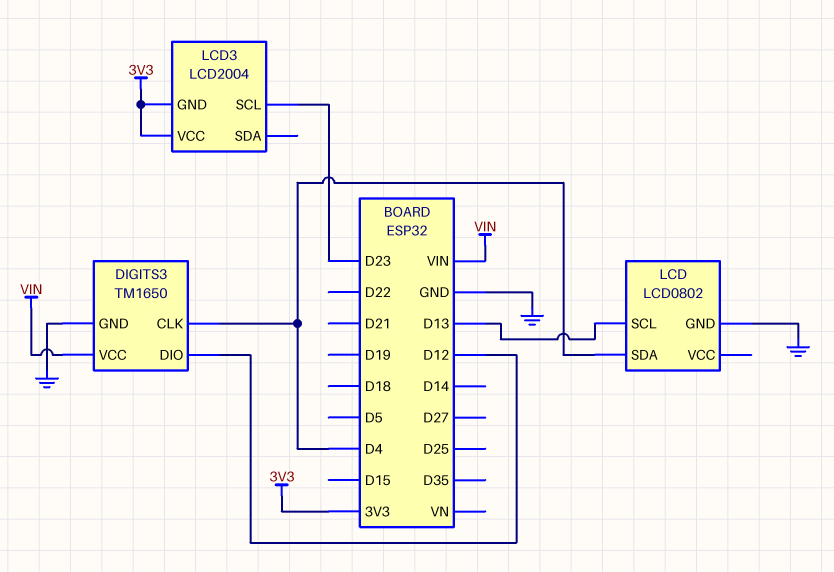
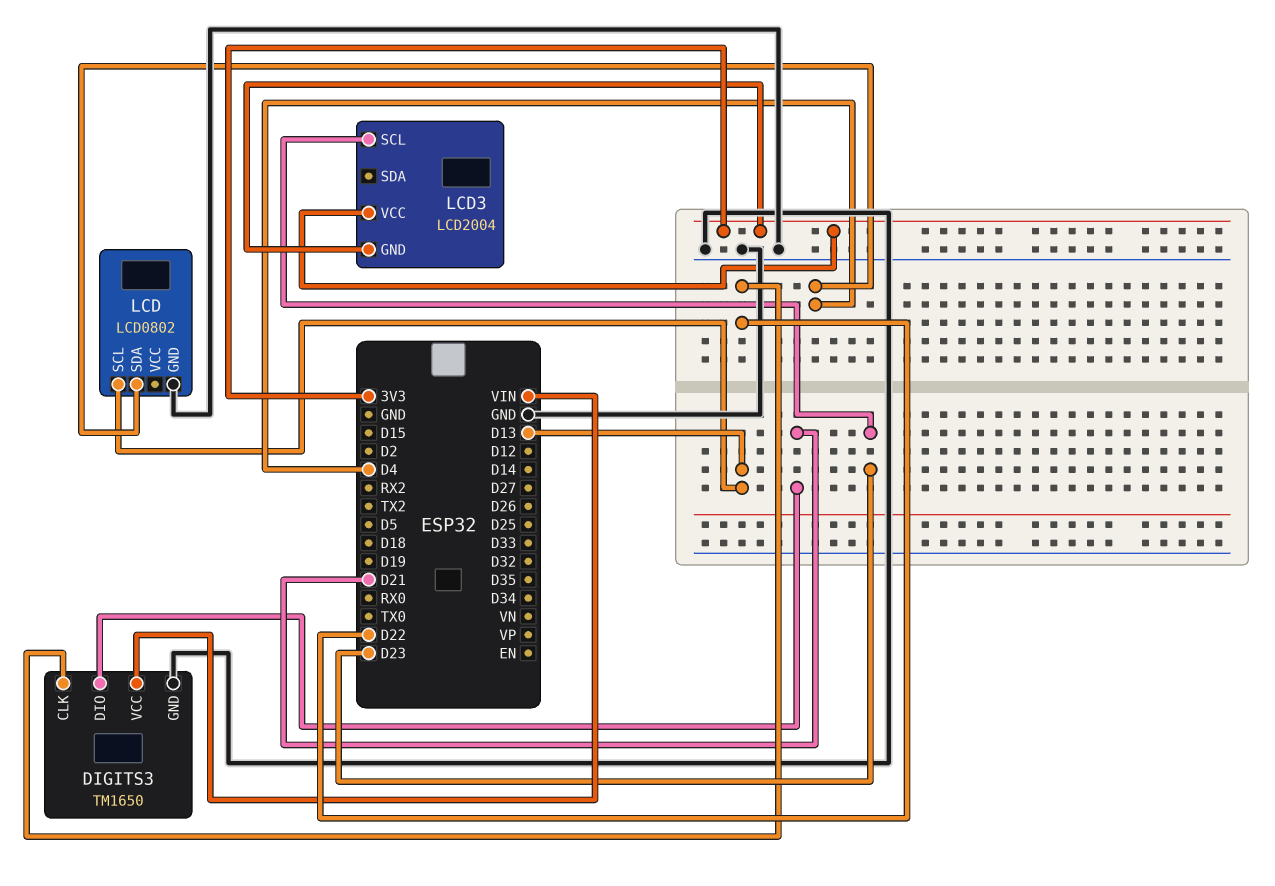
DIGITS3 pin CLK: D4 -> D22
DIGITS3 pin DIO: D12 -> D21

